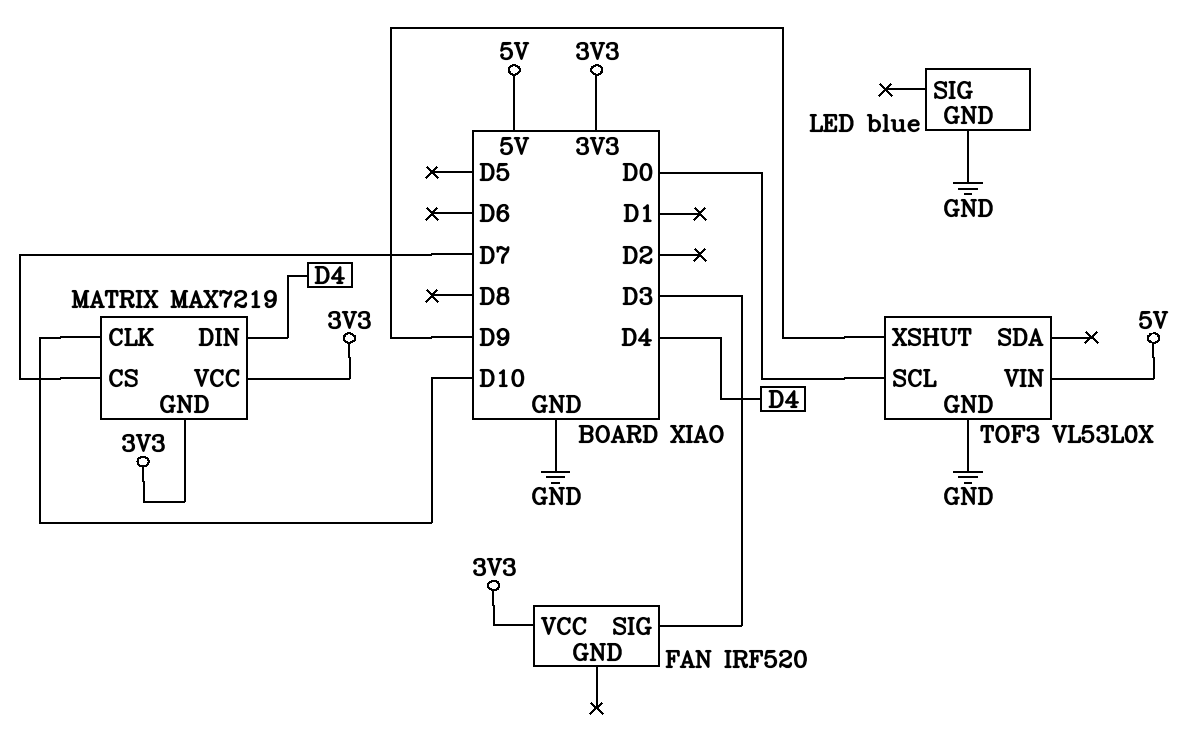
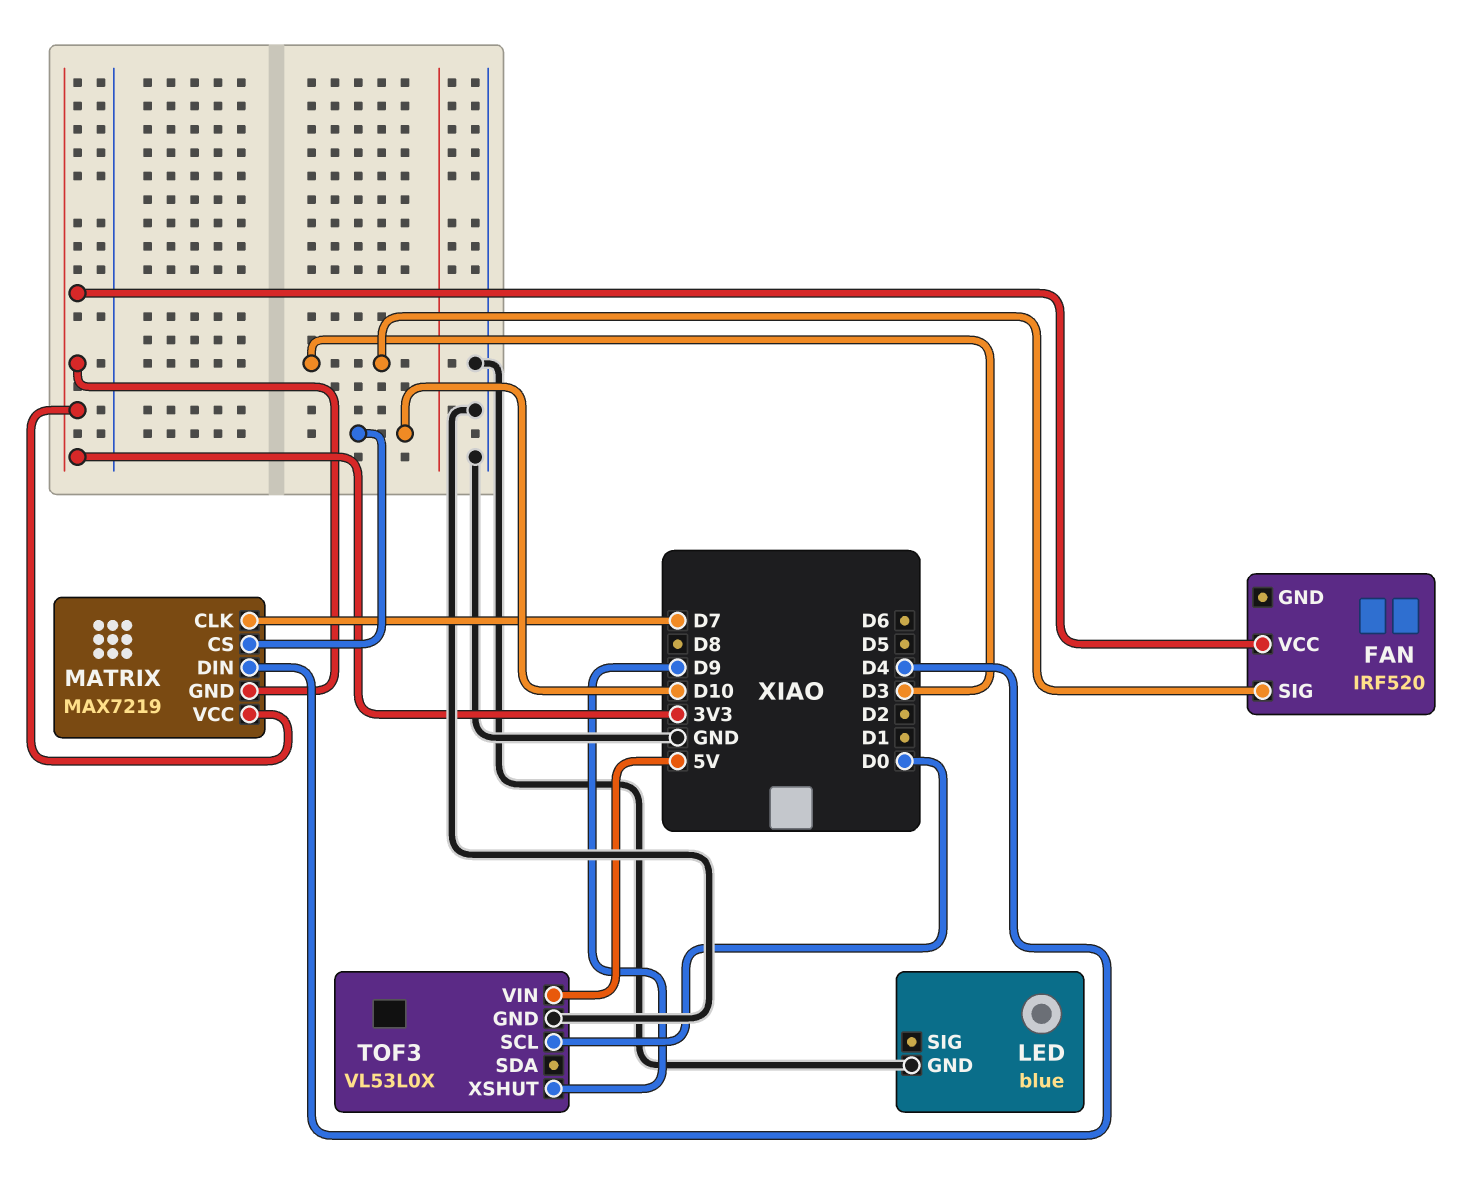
MATRIX pin CLK: D10 -> D7
MATRIX pin CS: D7 -> D10

